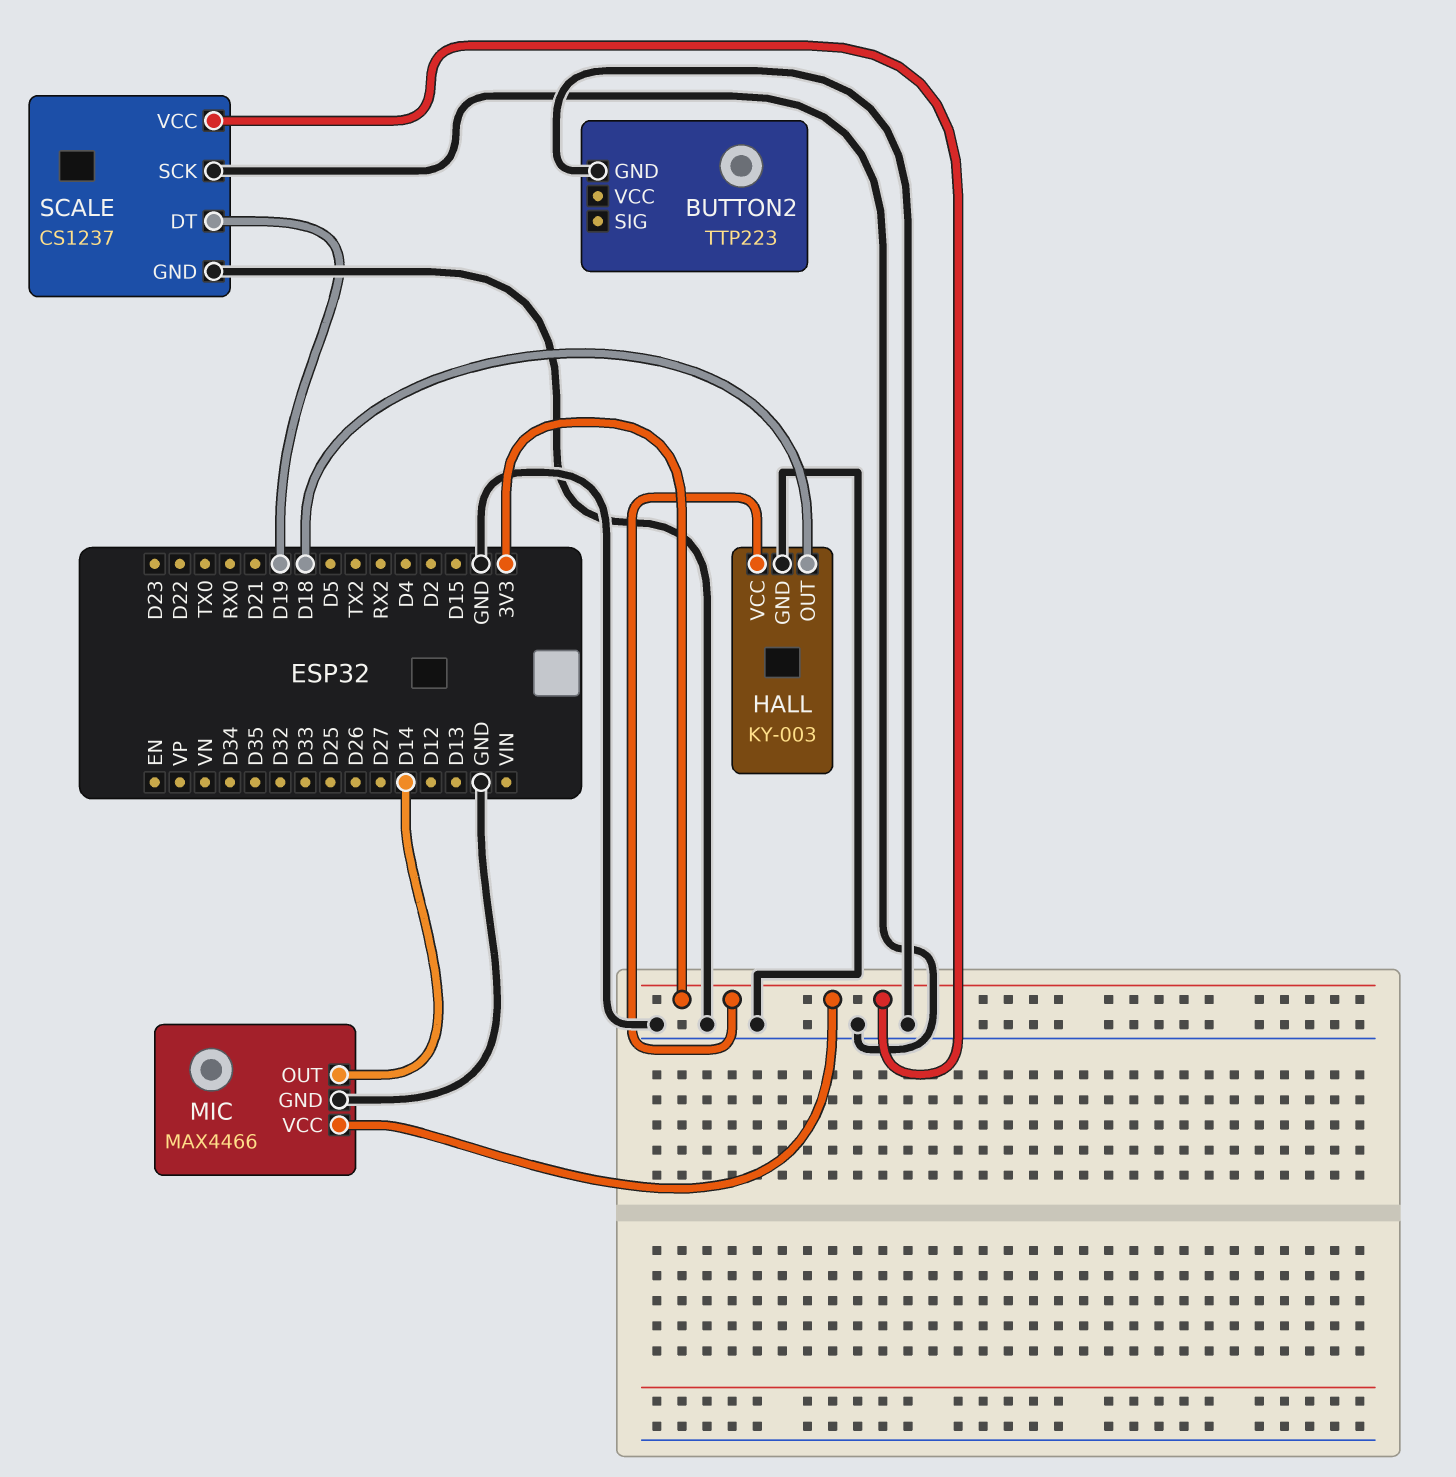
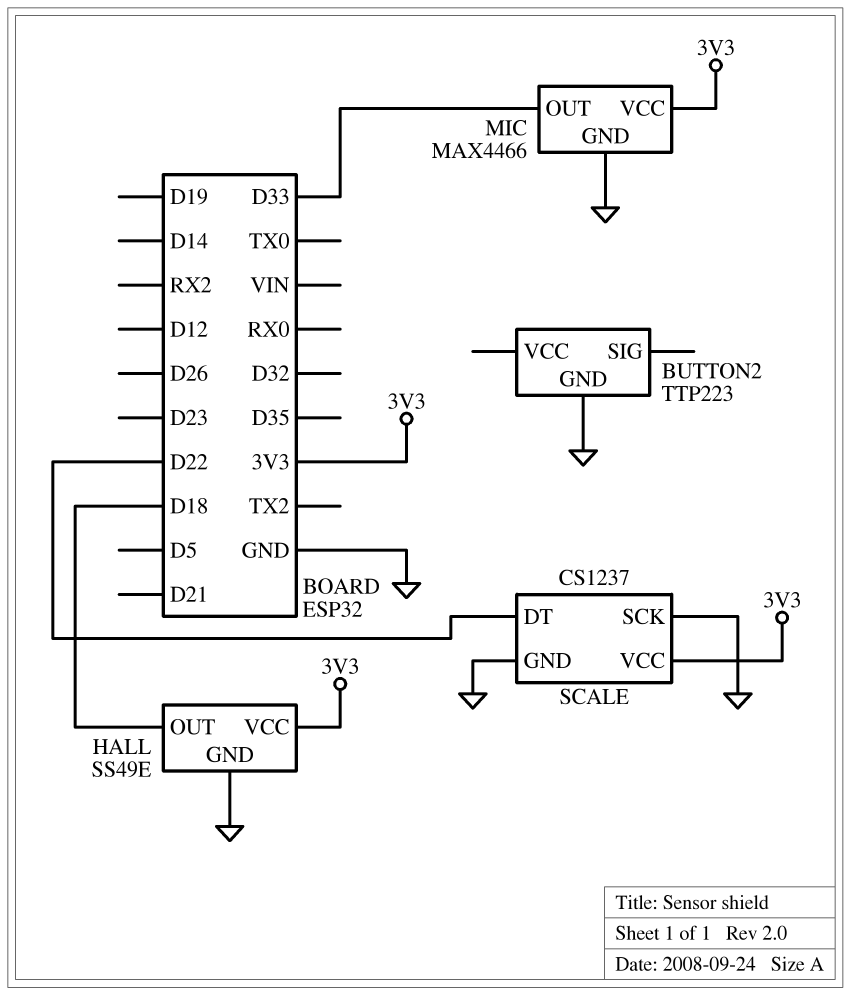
HALL: KY-003 -> SS49E
MIC pin OUT: D14 -> D33
SCALE pin DT: D19 -> D22

